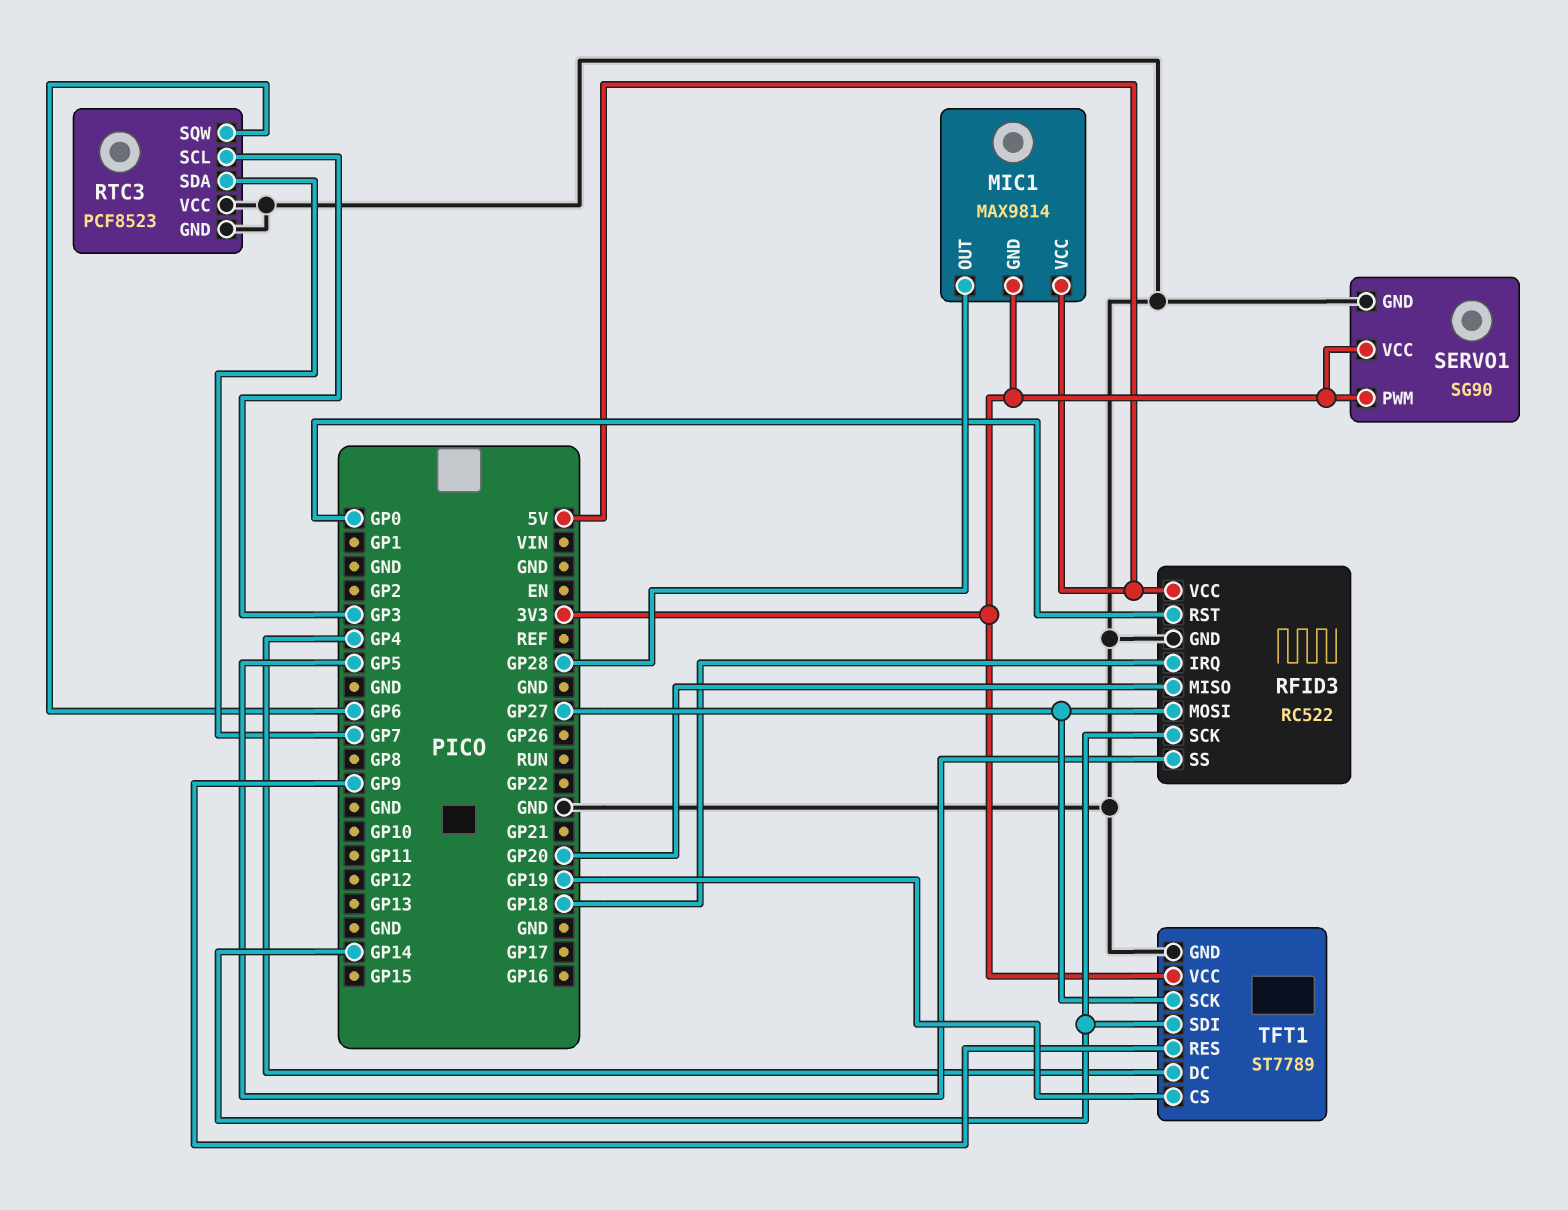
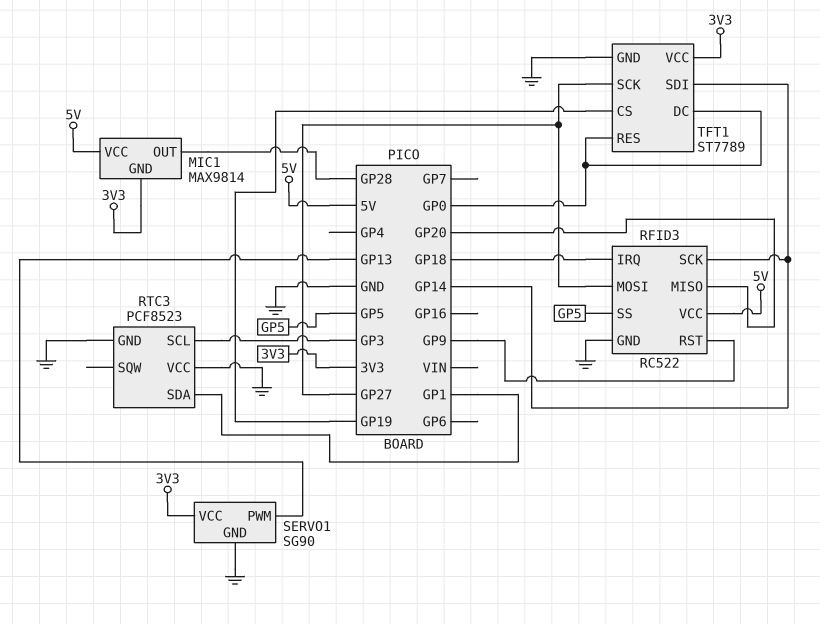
RFID3 pin RST: GP0 -> GP9
RTC3 pin SDA: GP7 -> GP1
RTC3 pin SQW: GP6 -> none
SERVO1 pin PWM: 3V3 -> GP13
TFT1 pin DC: GP4 -> GP0
TFT1 pin RES: GP9 -> GP0

